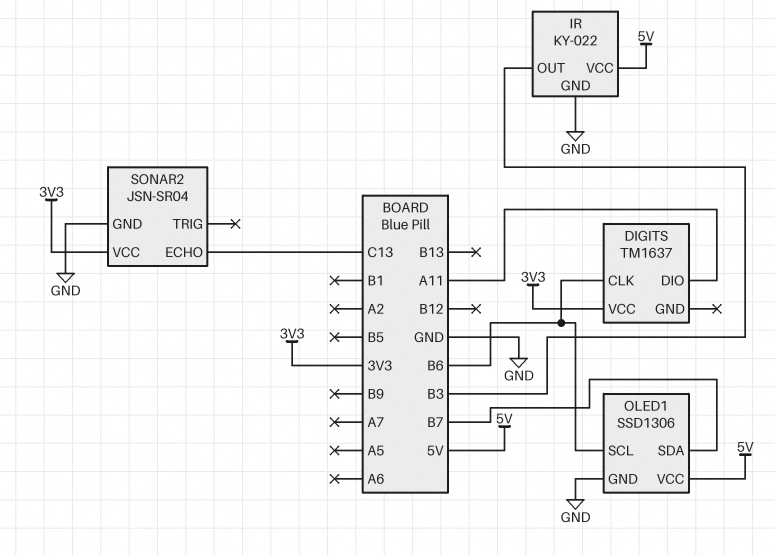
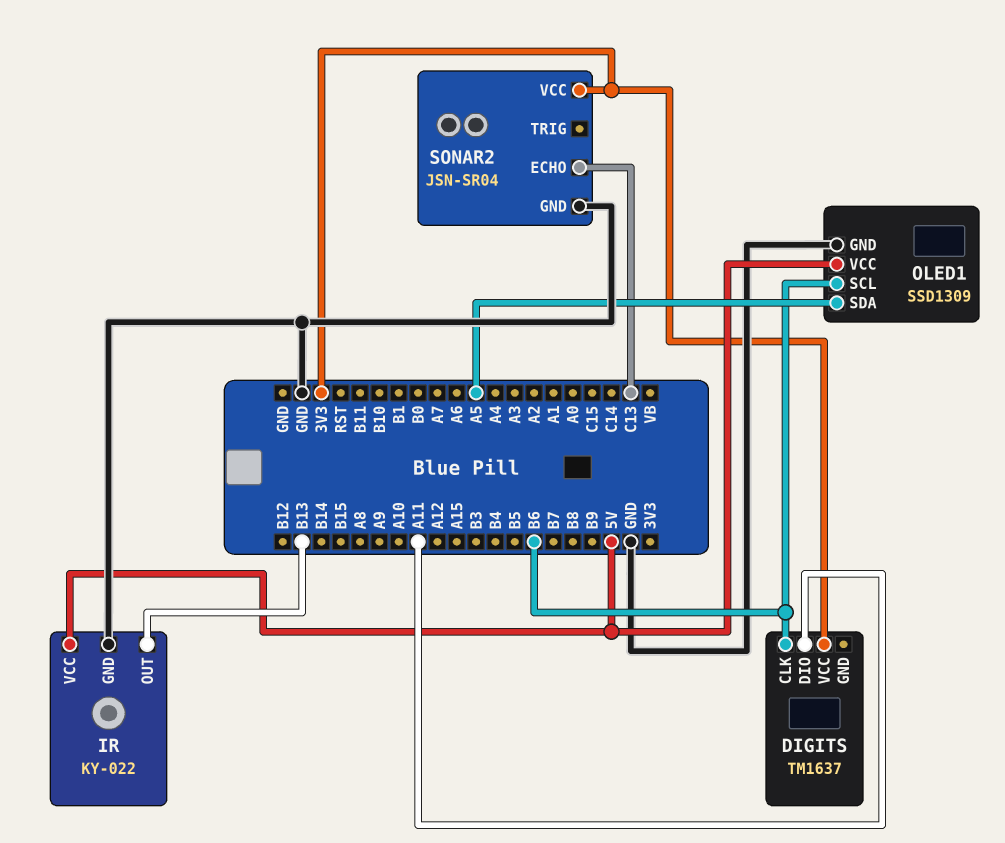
IR pin OUT: B3 -> B13
OLED1: SSD1306 -> SSD1309
OLED1 pin SDA: B7 -> A5

